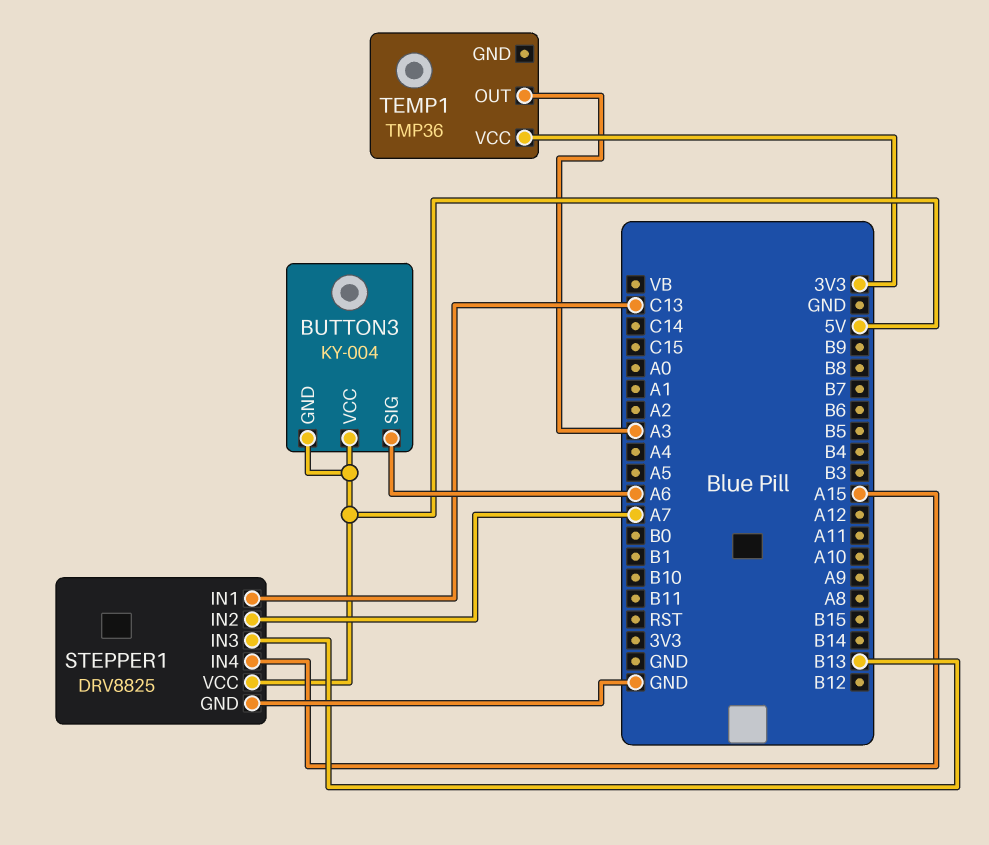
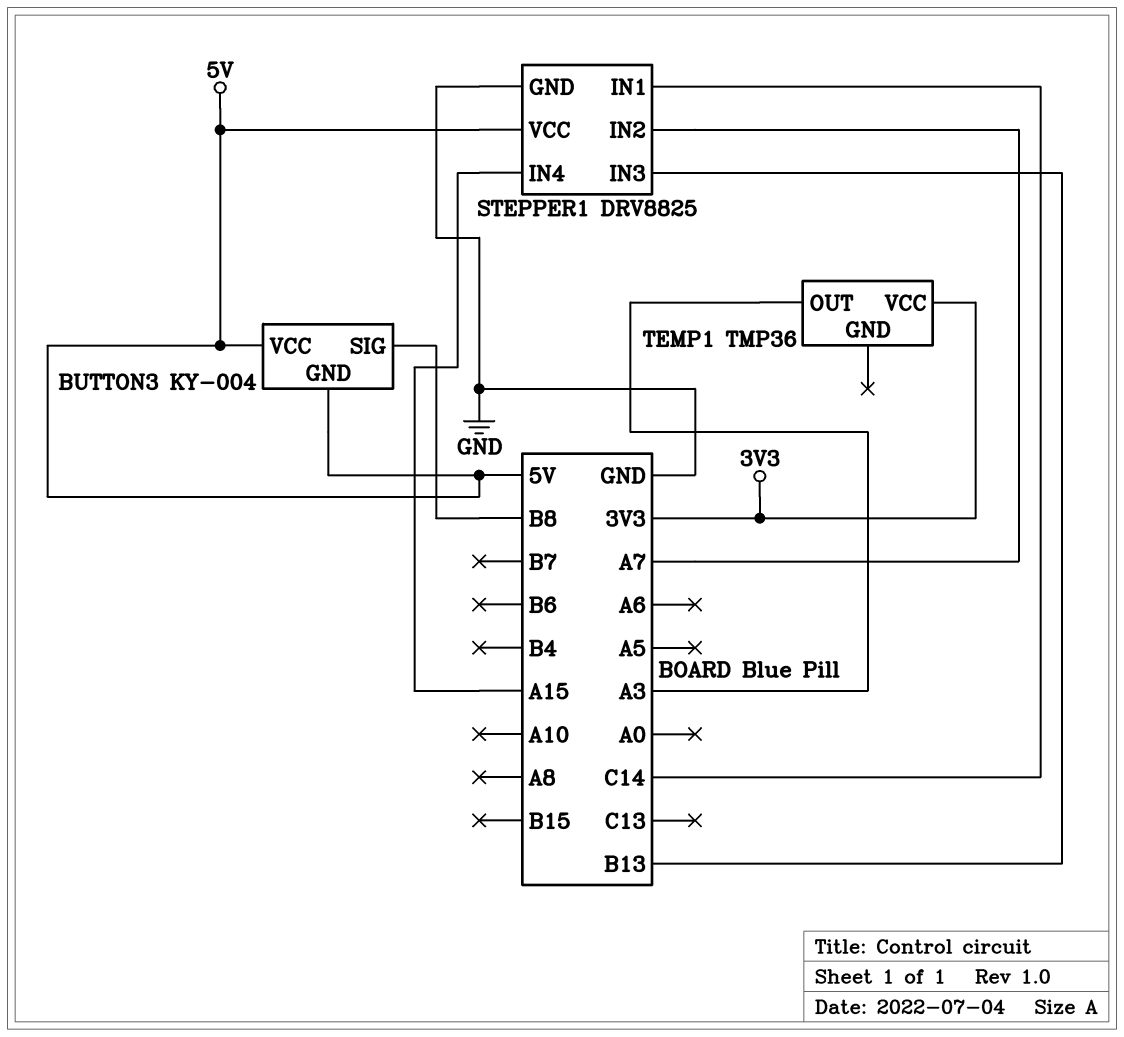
BUTTON3 pin SIG: A6 -> B8
STEPPER1 pin IN1: C13 -> C14

